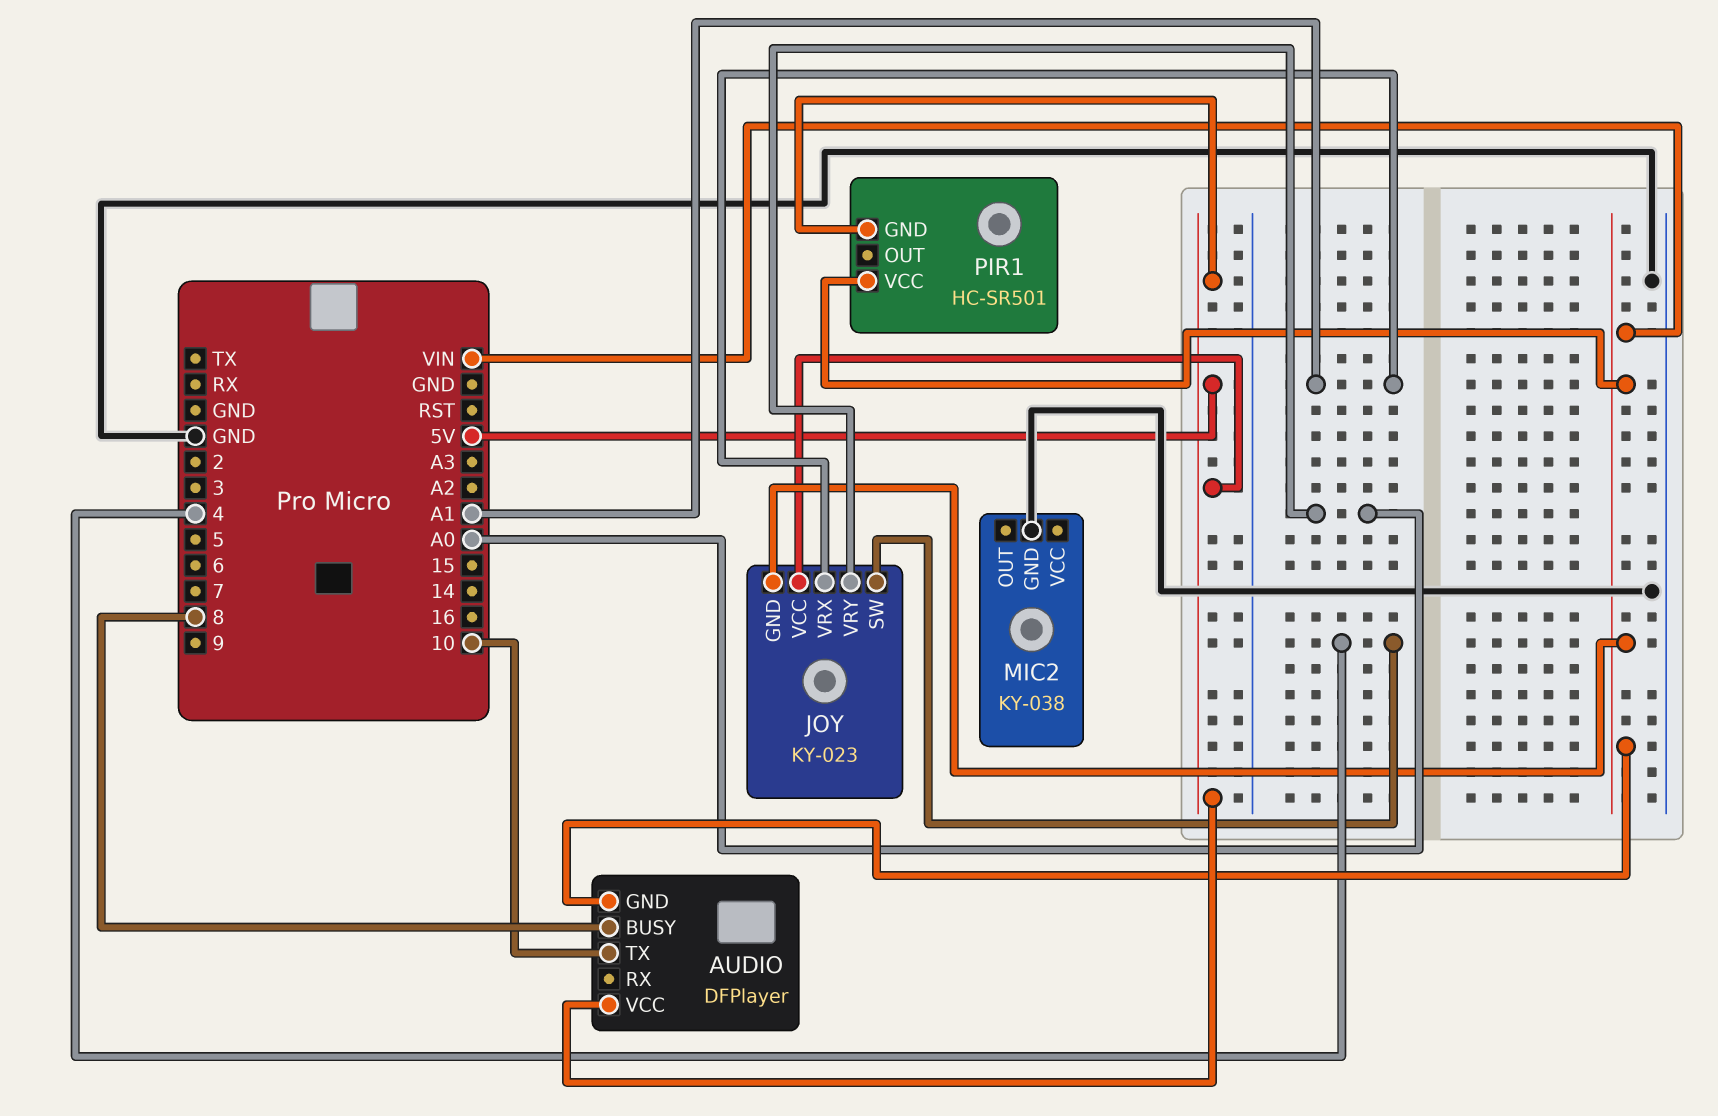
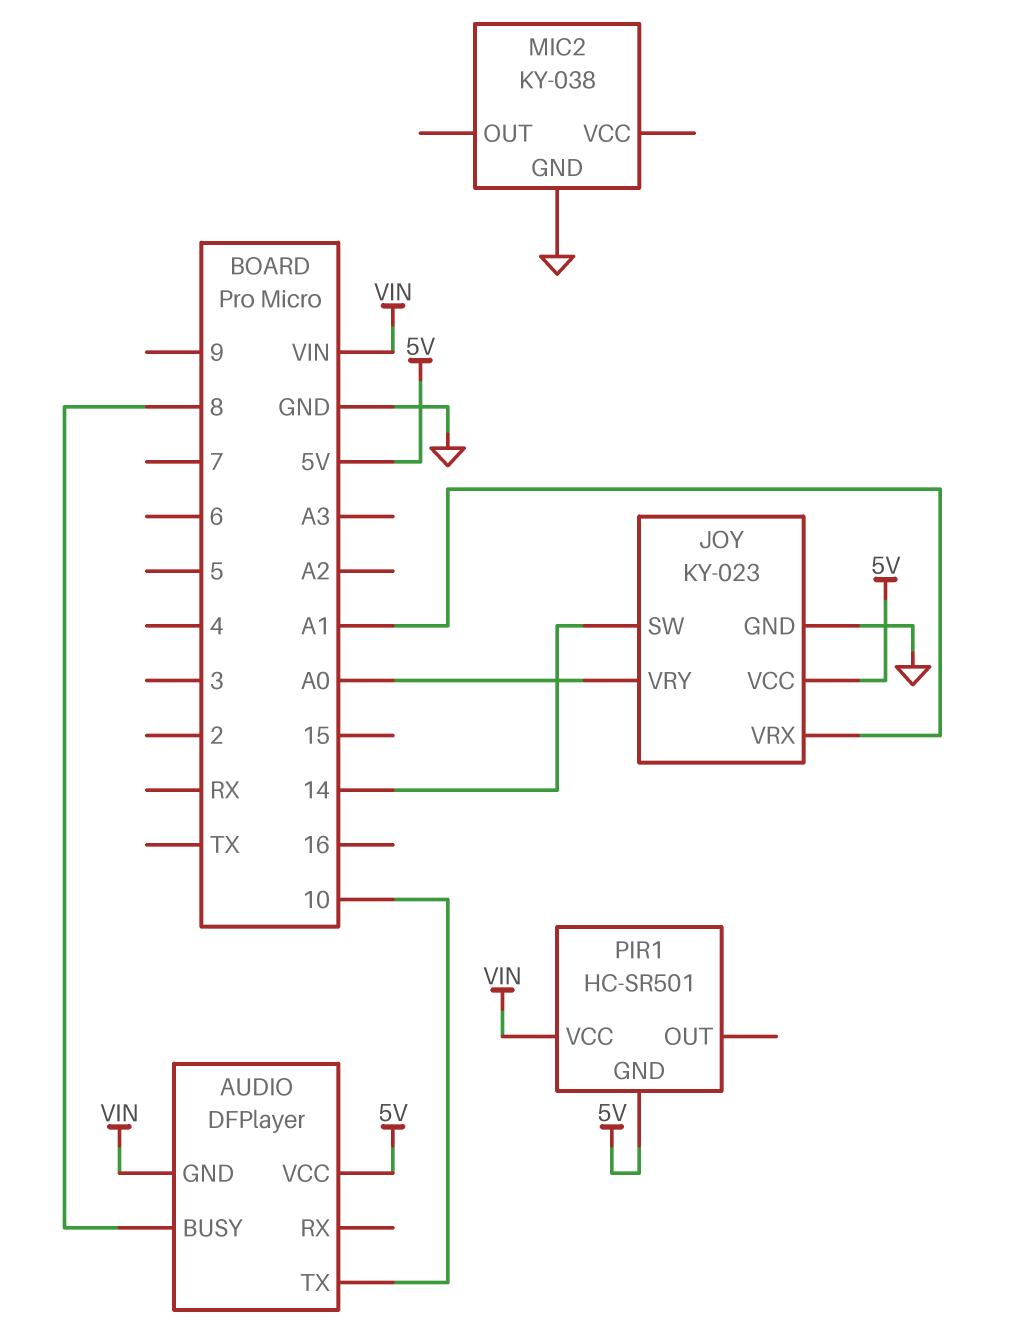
JOY pin GND: VIN -> GND
JOY pin SW: 4 -> 14

